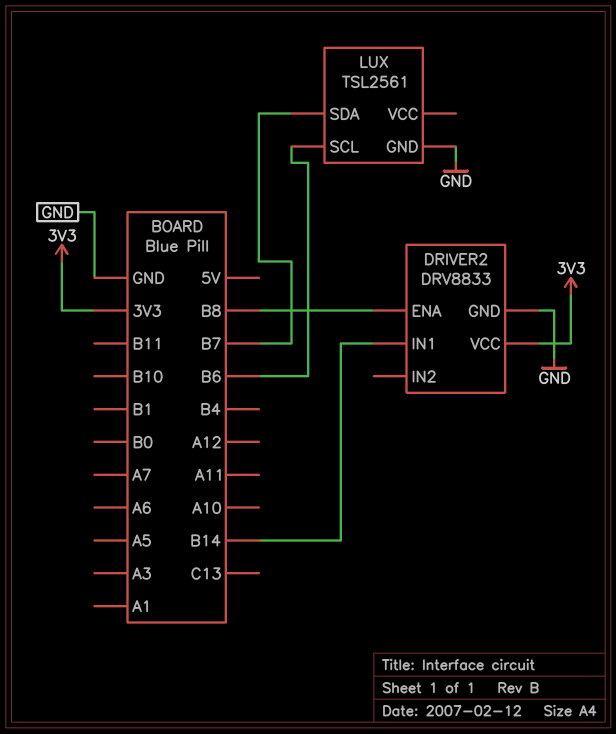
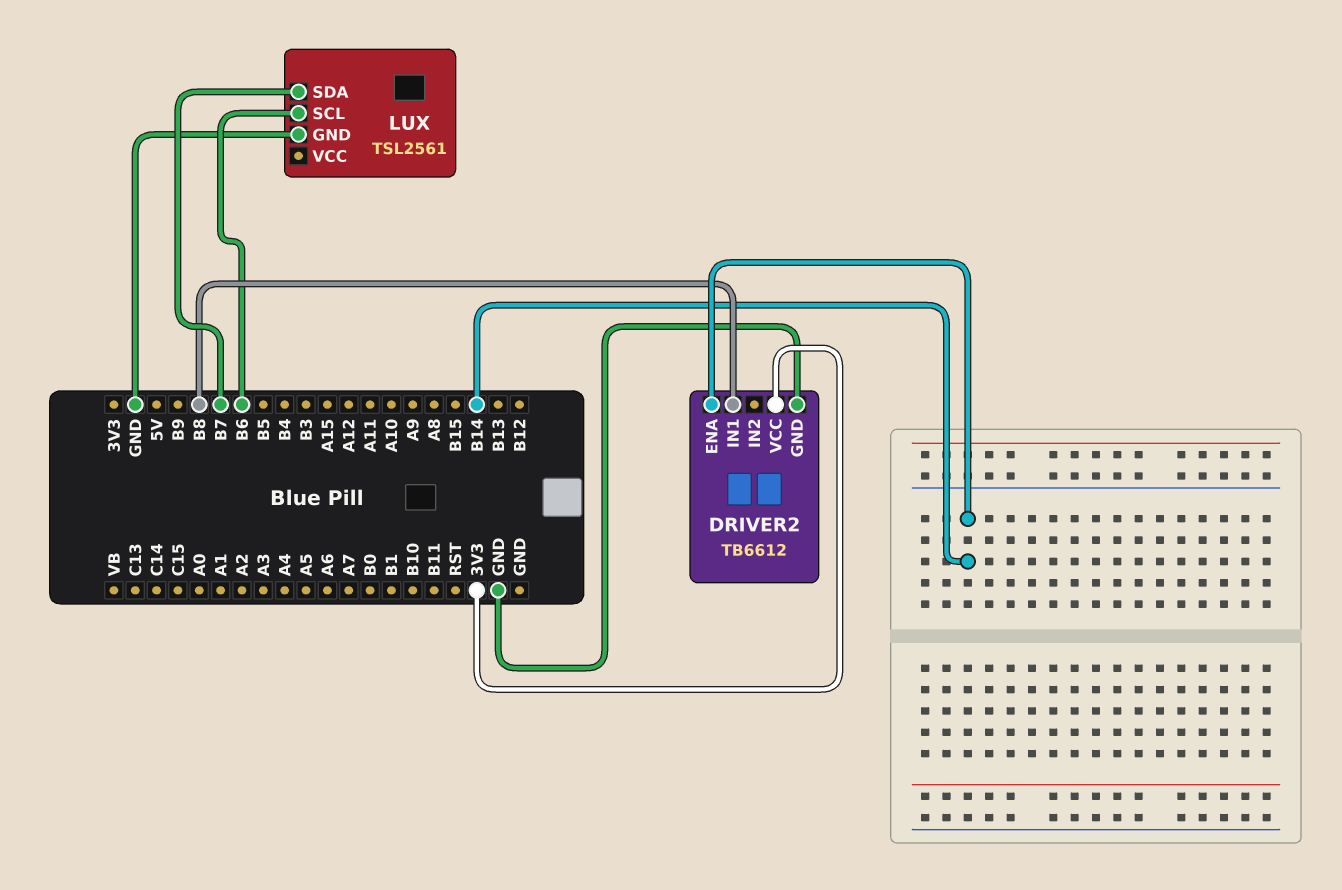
DRIVER2: DRV8833 -> TB6612
DRIVER2 pin ENA: B8 -> B14
DRIVER2 pin IN1: B14 -> B8

